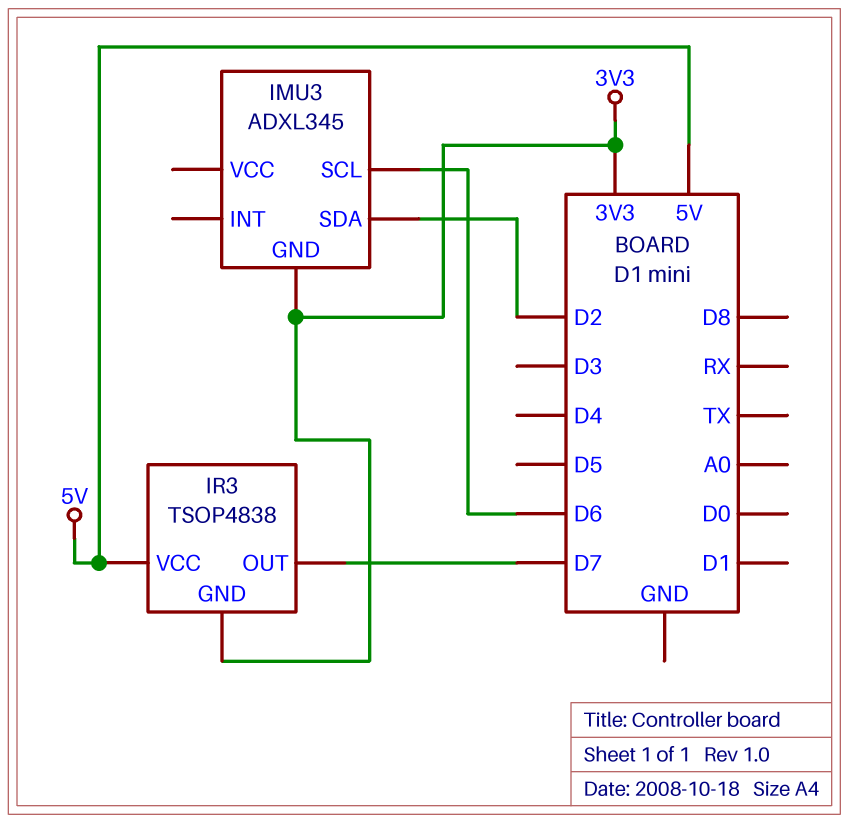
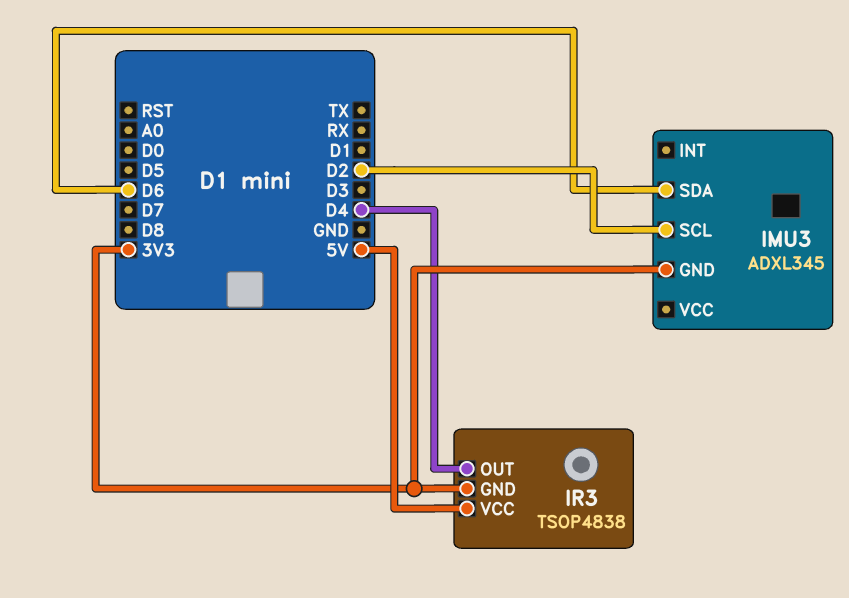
IMU3 pin SCL: D6 -> D2
IMU3 pin SDA: D2 -> D6
IR3 pin OUT: D7 -> D4

